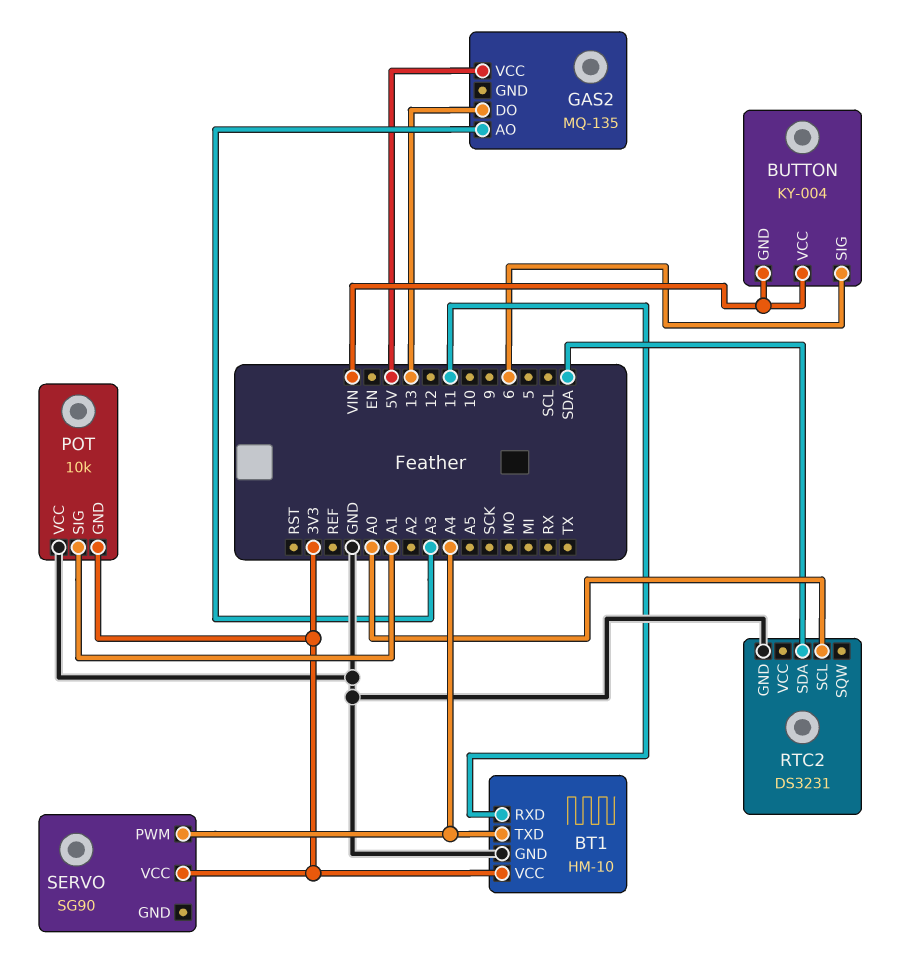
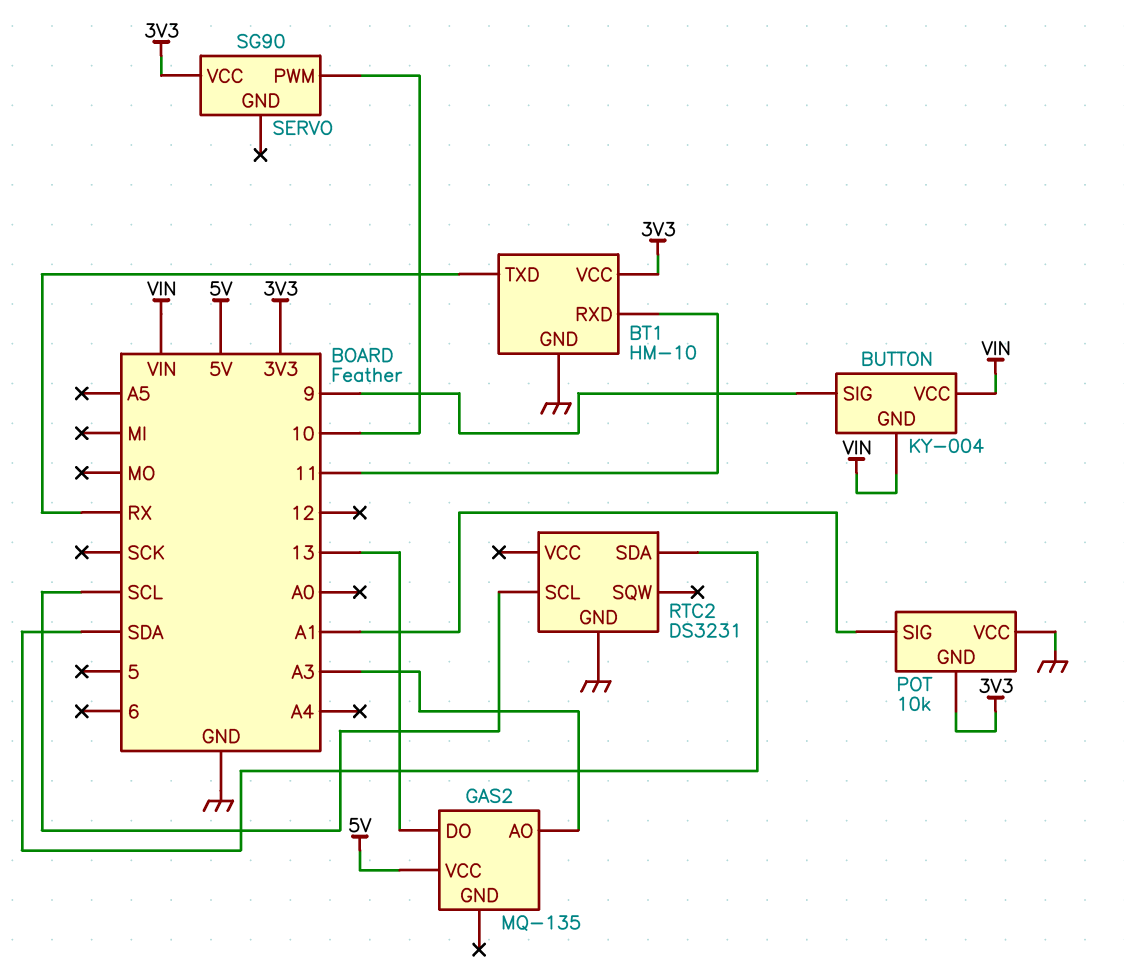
BT1 pin TXD: A4 -> RX
BUTTON pin SIG: 6 -> 9
RTC2 pin SCL: A0 -> SCL
SERVO pin PWM: A4 -> 10

